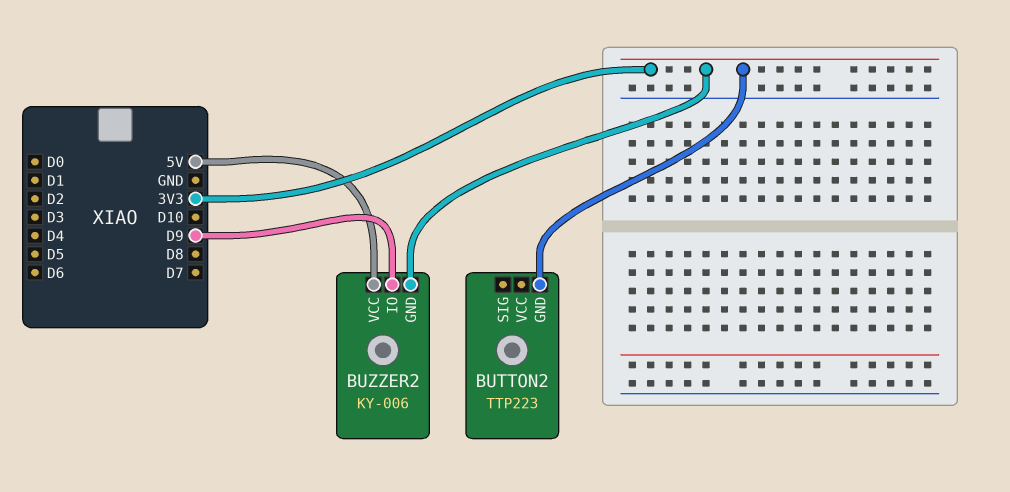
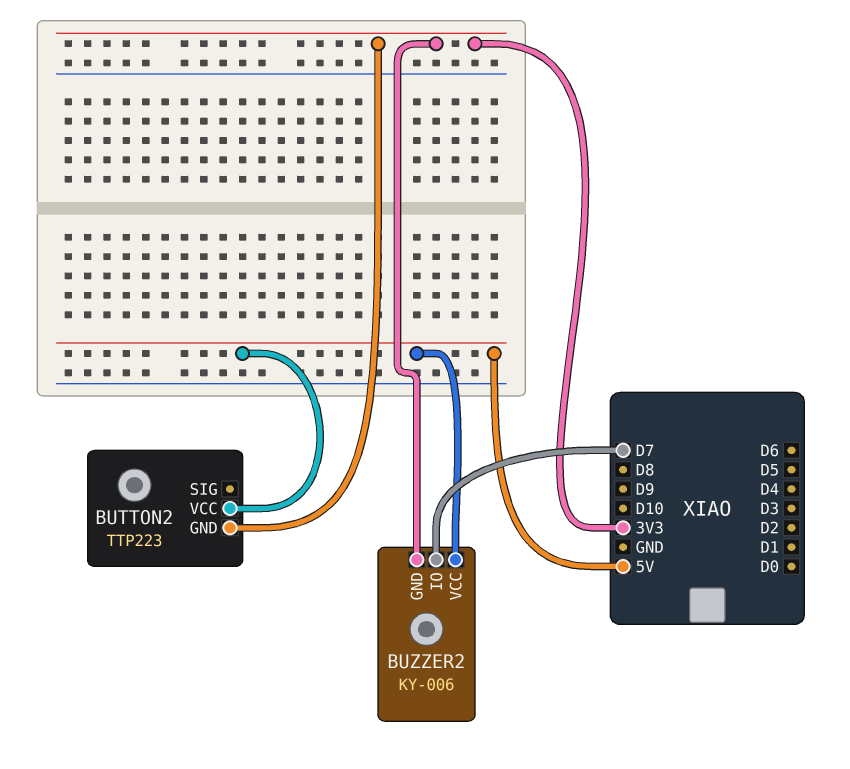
BUTTON2 pin VCC: none -> 5V
BUZZER2 pin IO: D9 -> D7

